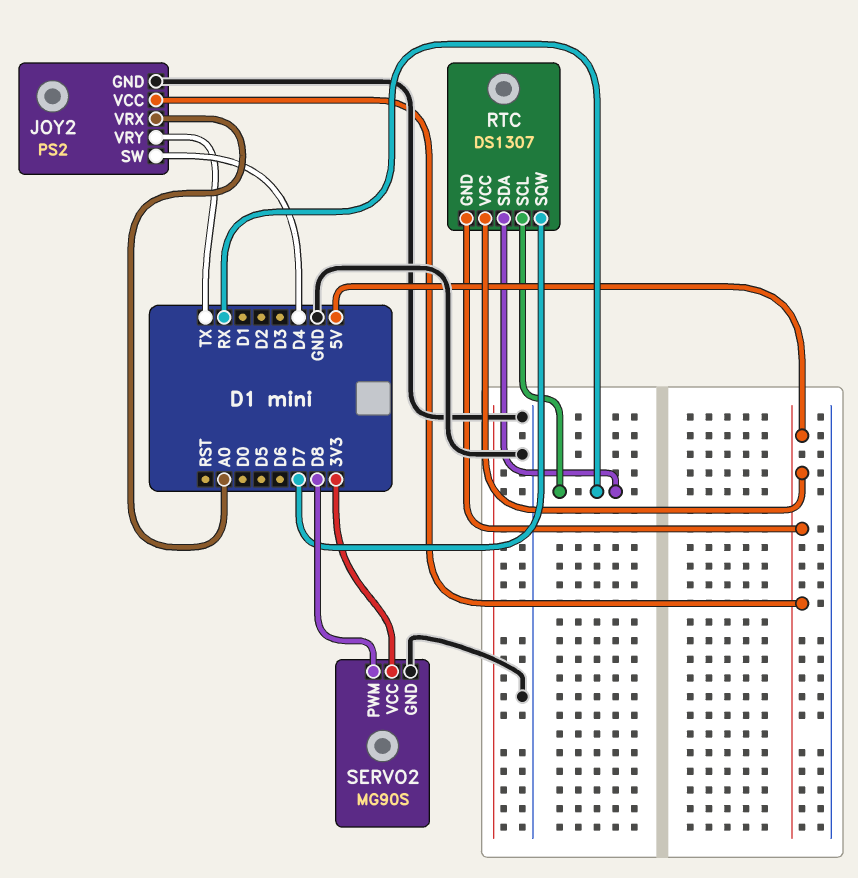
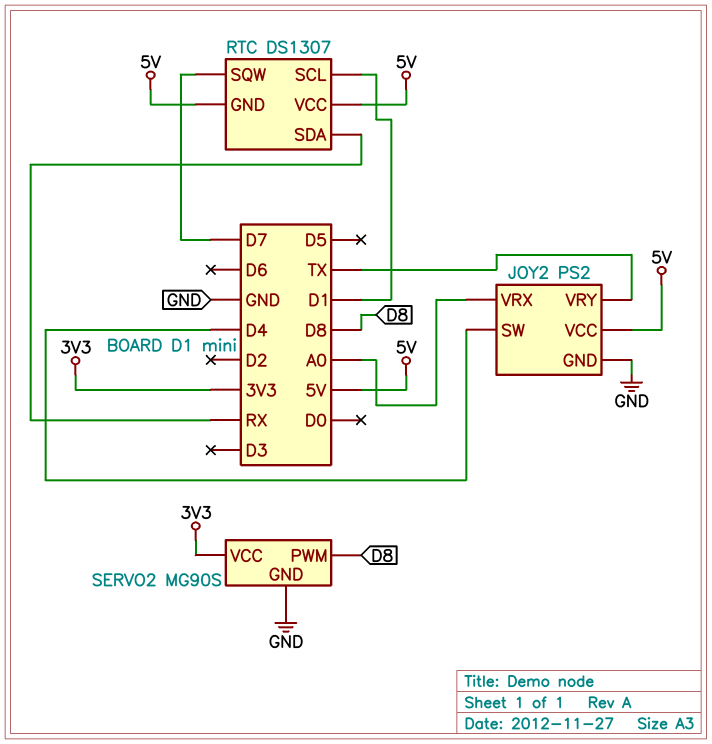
RTC pin SCL: RX -> D1

